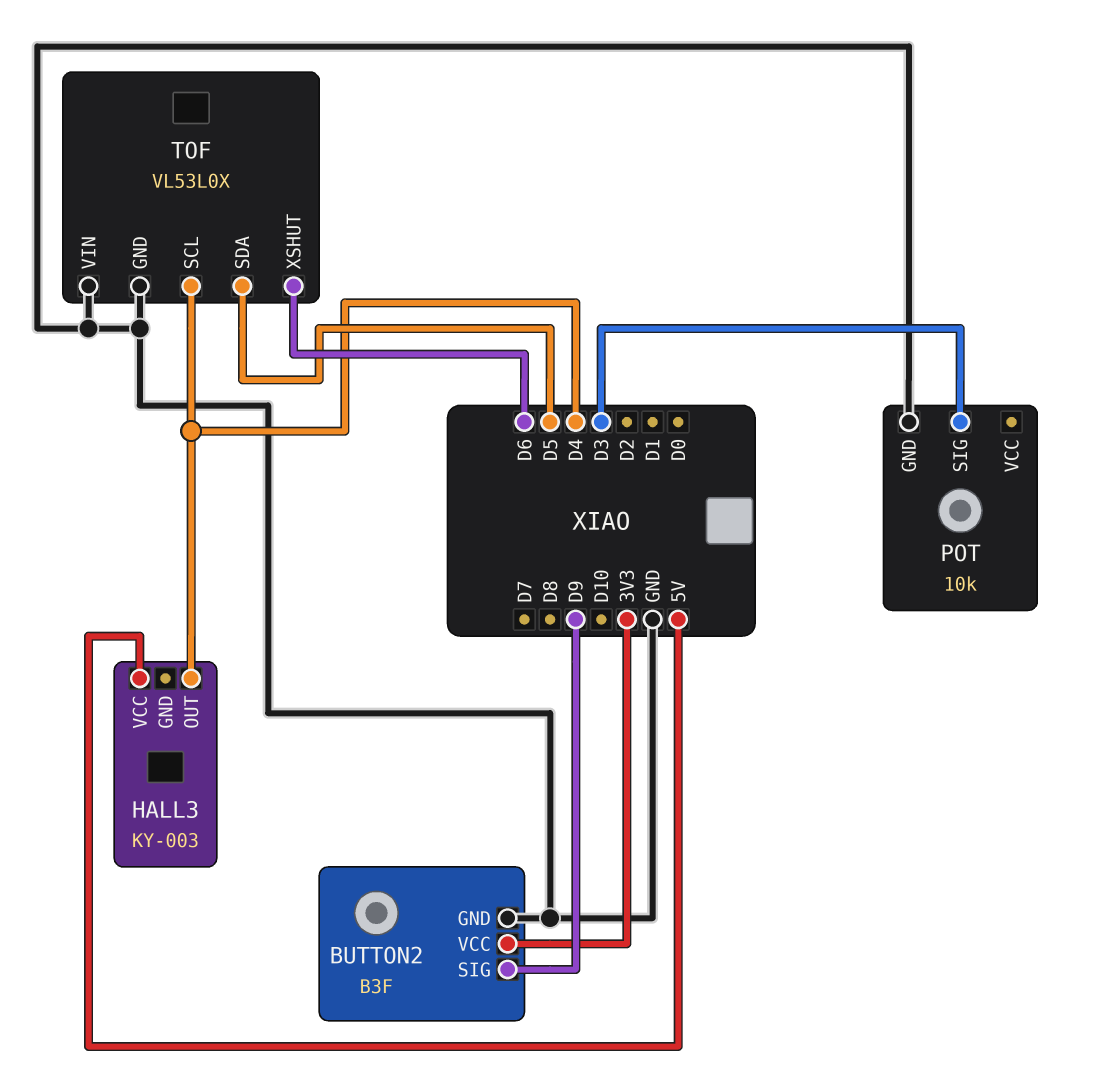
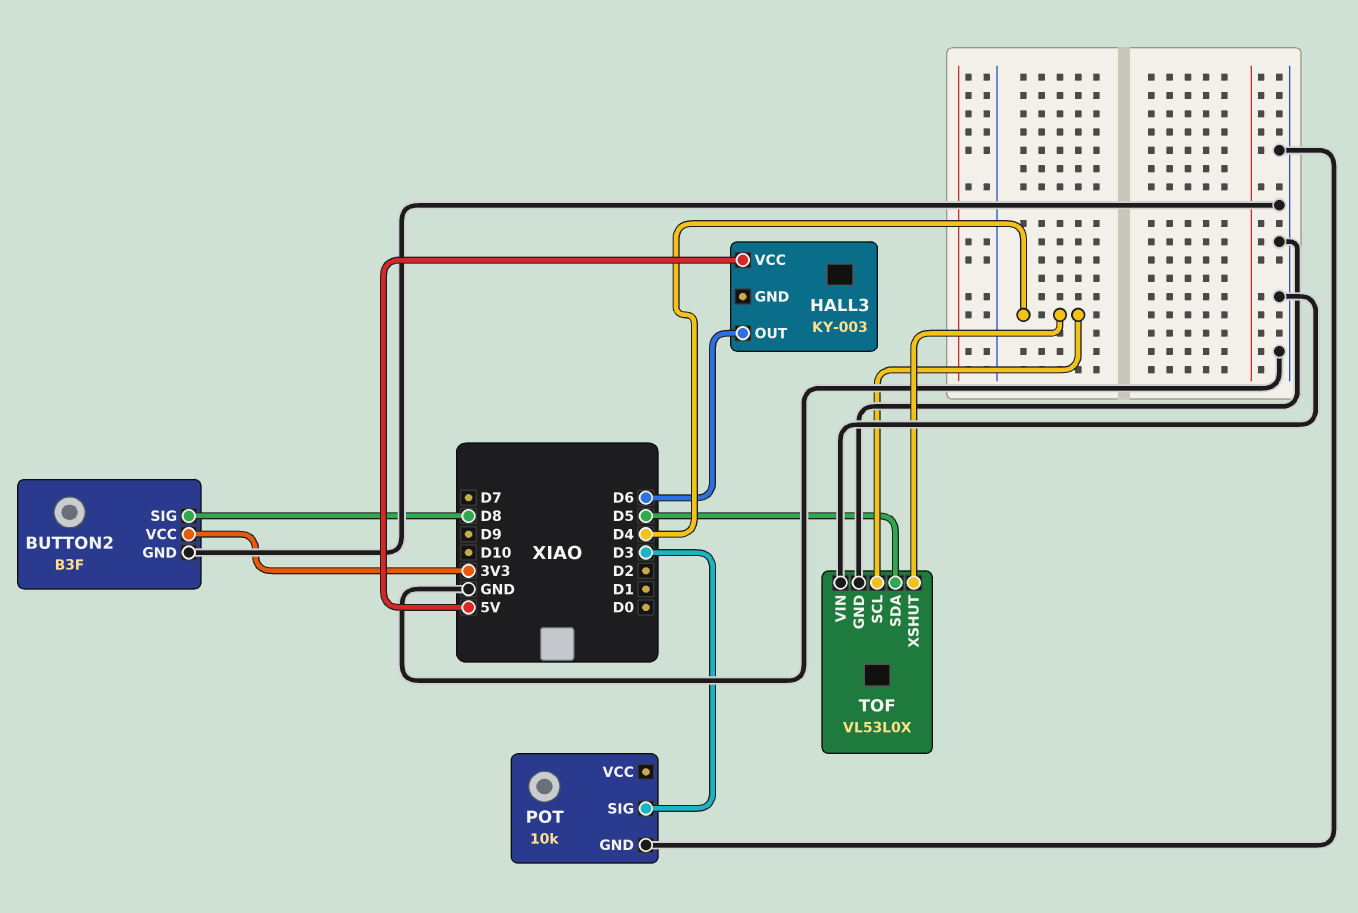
BUTTON2 pin SIG: D9 -> D8
HALL3 pin OUT: D4 -> D6
TOF pin XSHUT: D6 -> D4

